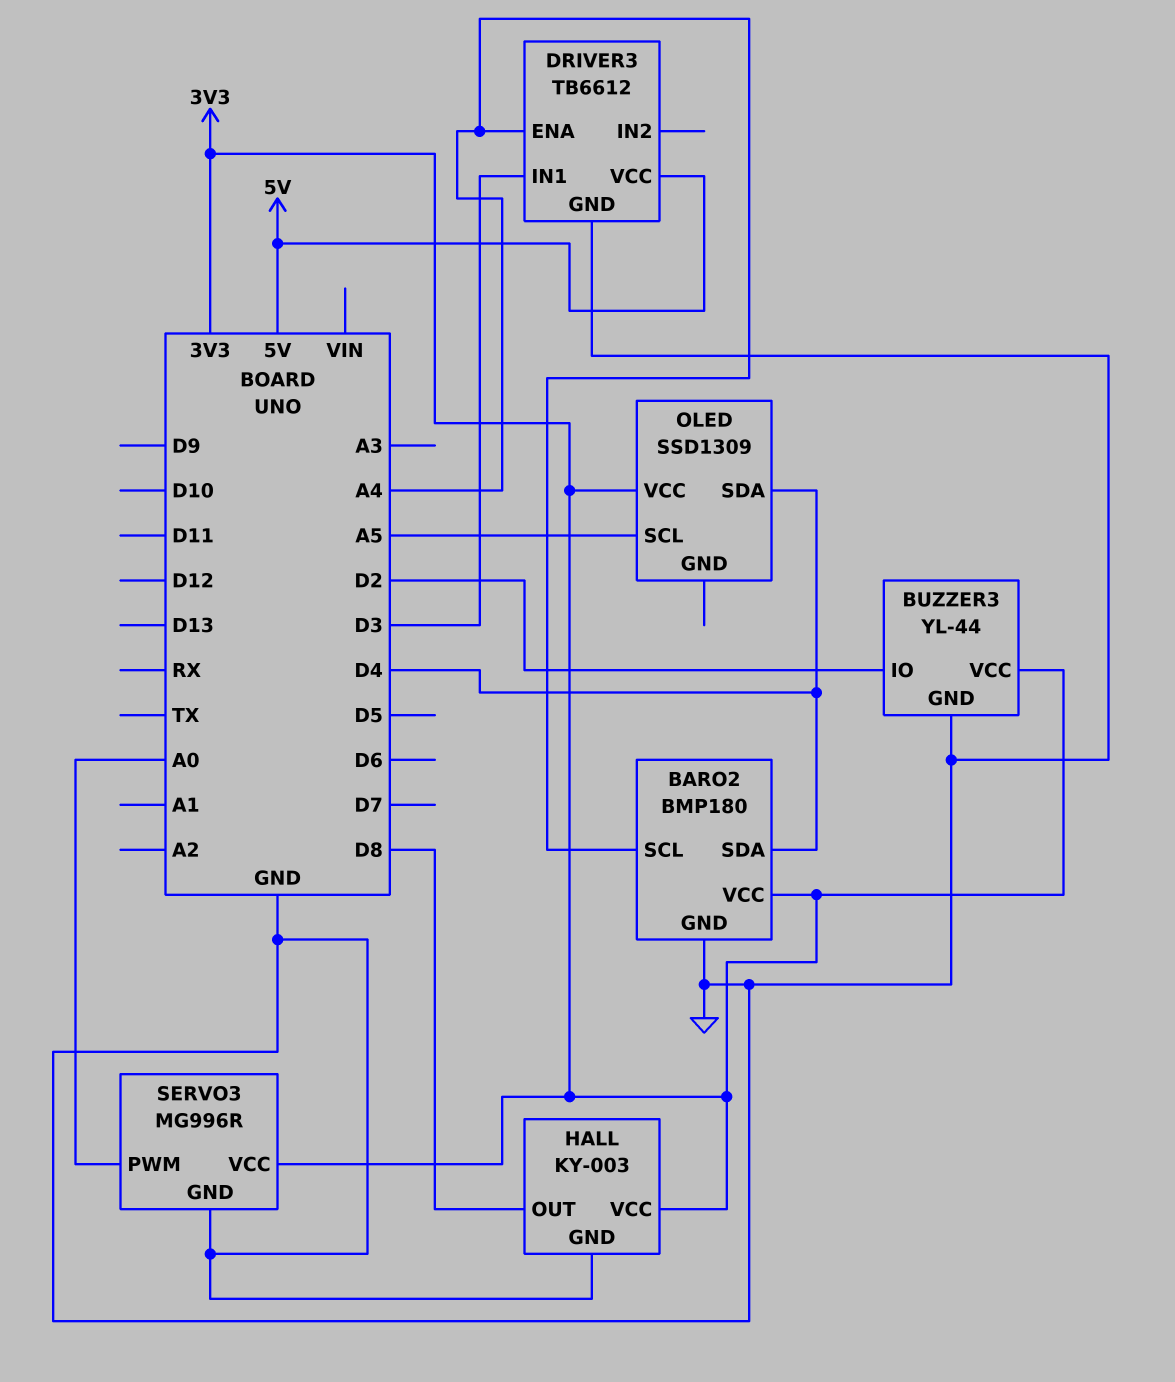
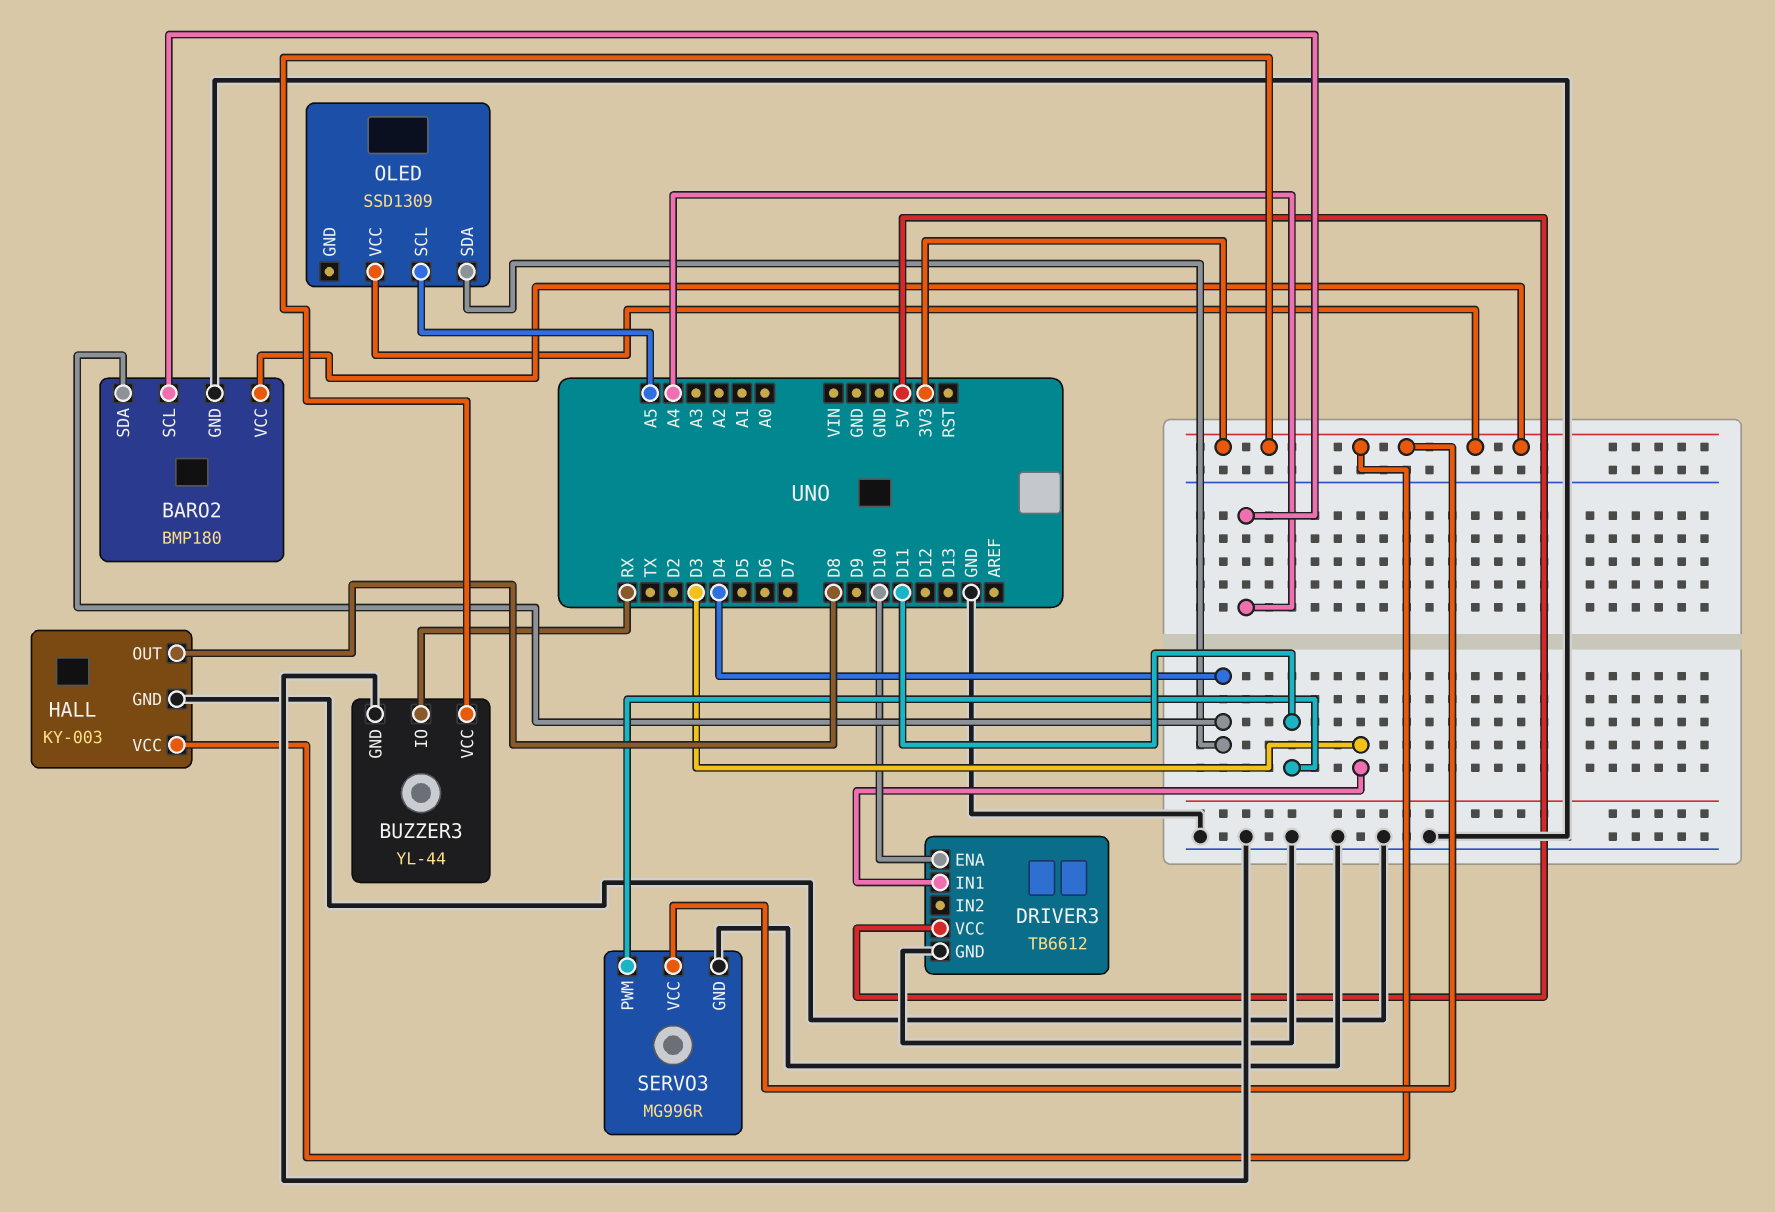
BUZZER3 pin IO: D2 -> RX
DRIVER3 pin ENA: A4 -> D10
SERVO3 pin PWM: A0 -> D11

